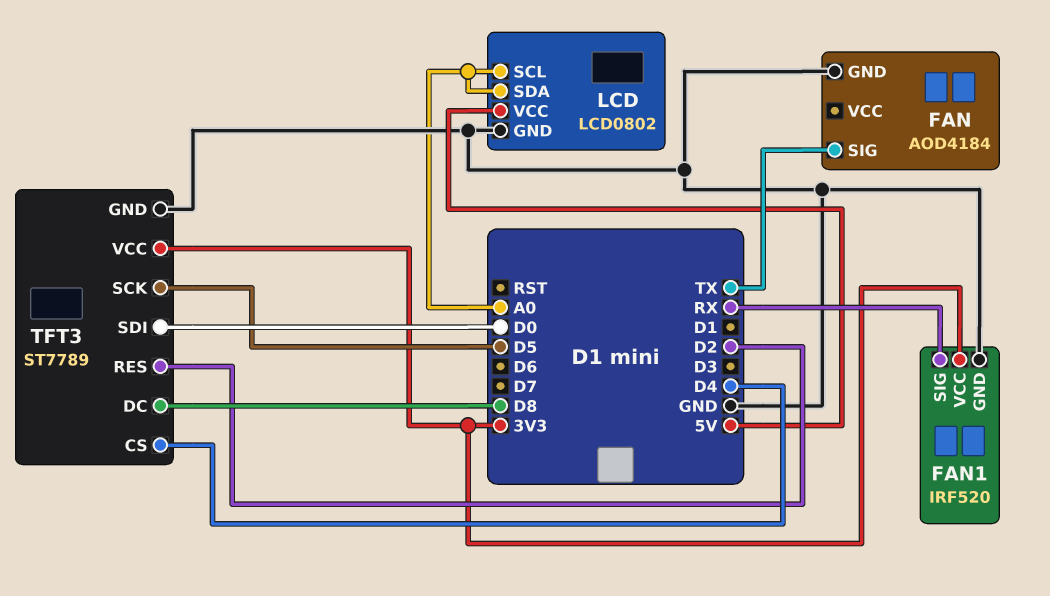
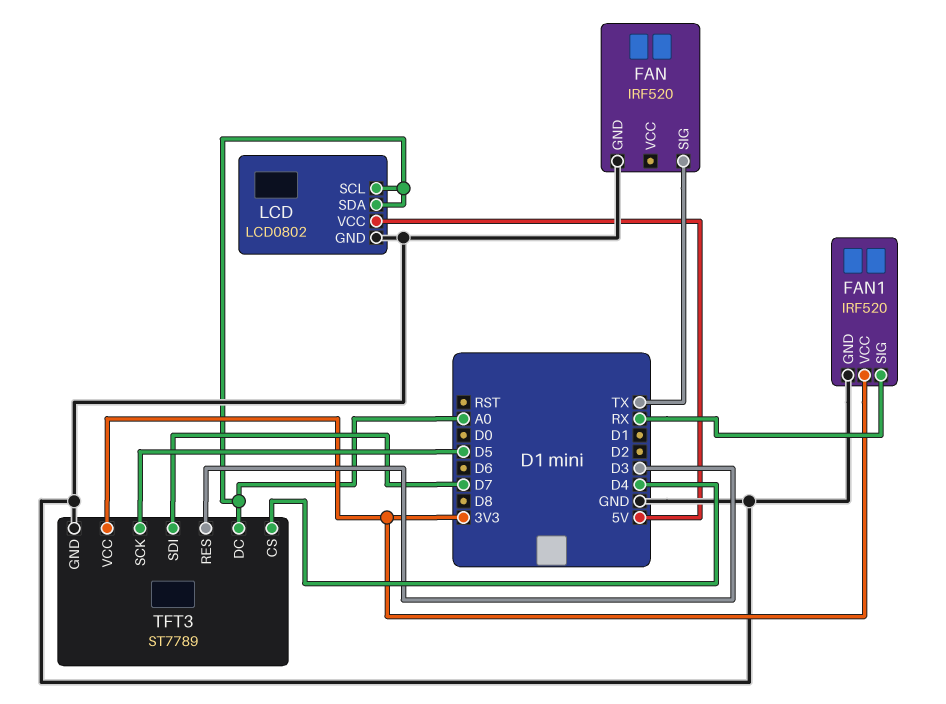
FAN: AOD4184 -> IRF520
TFT3 pin DC: D8 -> A0
TFT3 pin RES: D2 -> D3
TFT3 pin SDI: D0 -> D7

